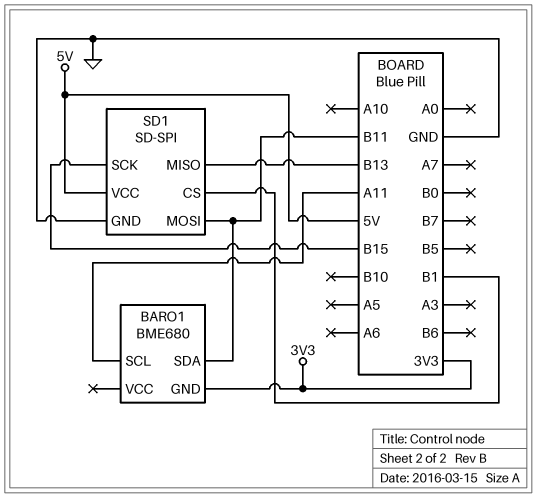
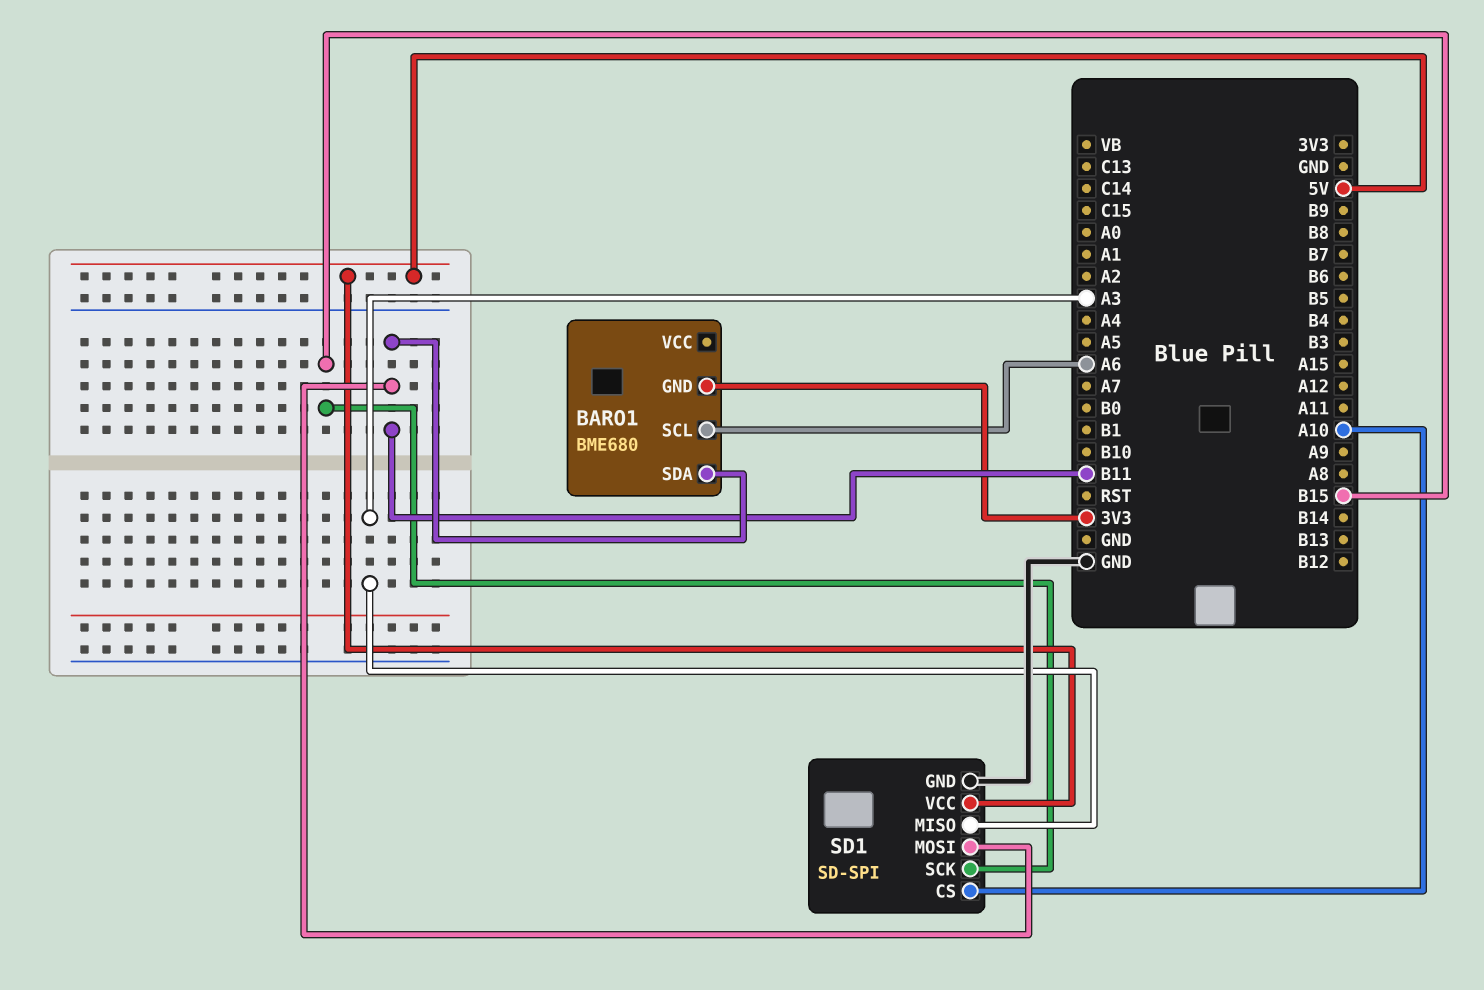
BARO1 pin SCL: A11 -> A6
SD1 pin CS: B1 -> A10
SD1 pin MISO: B13 -> A3

